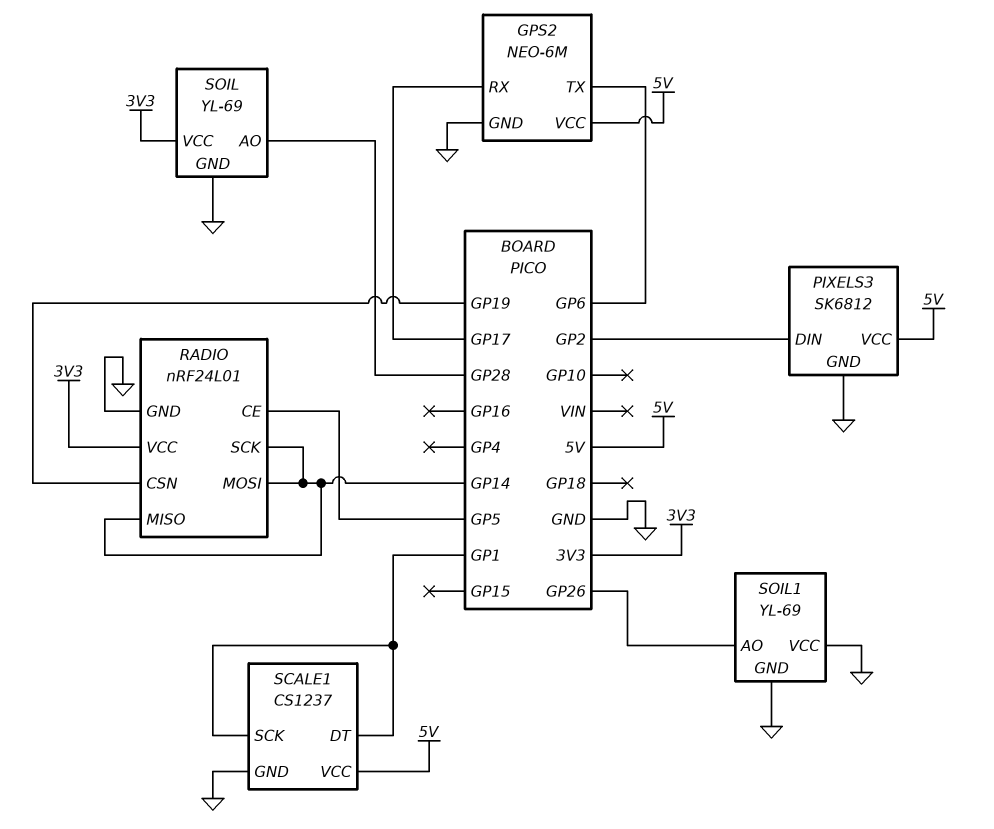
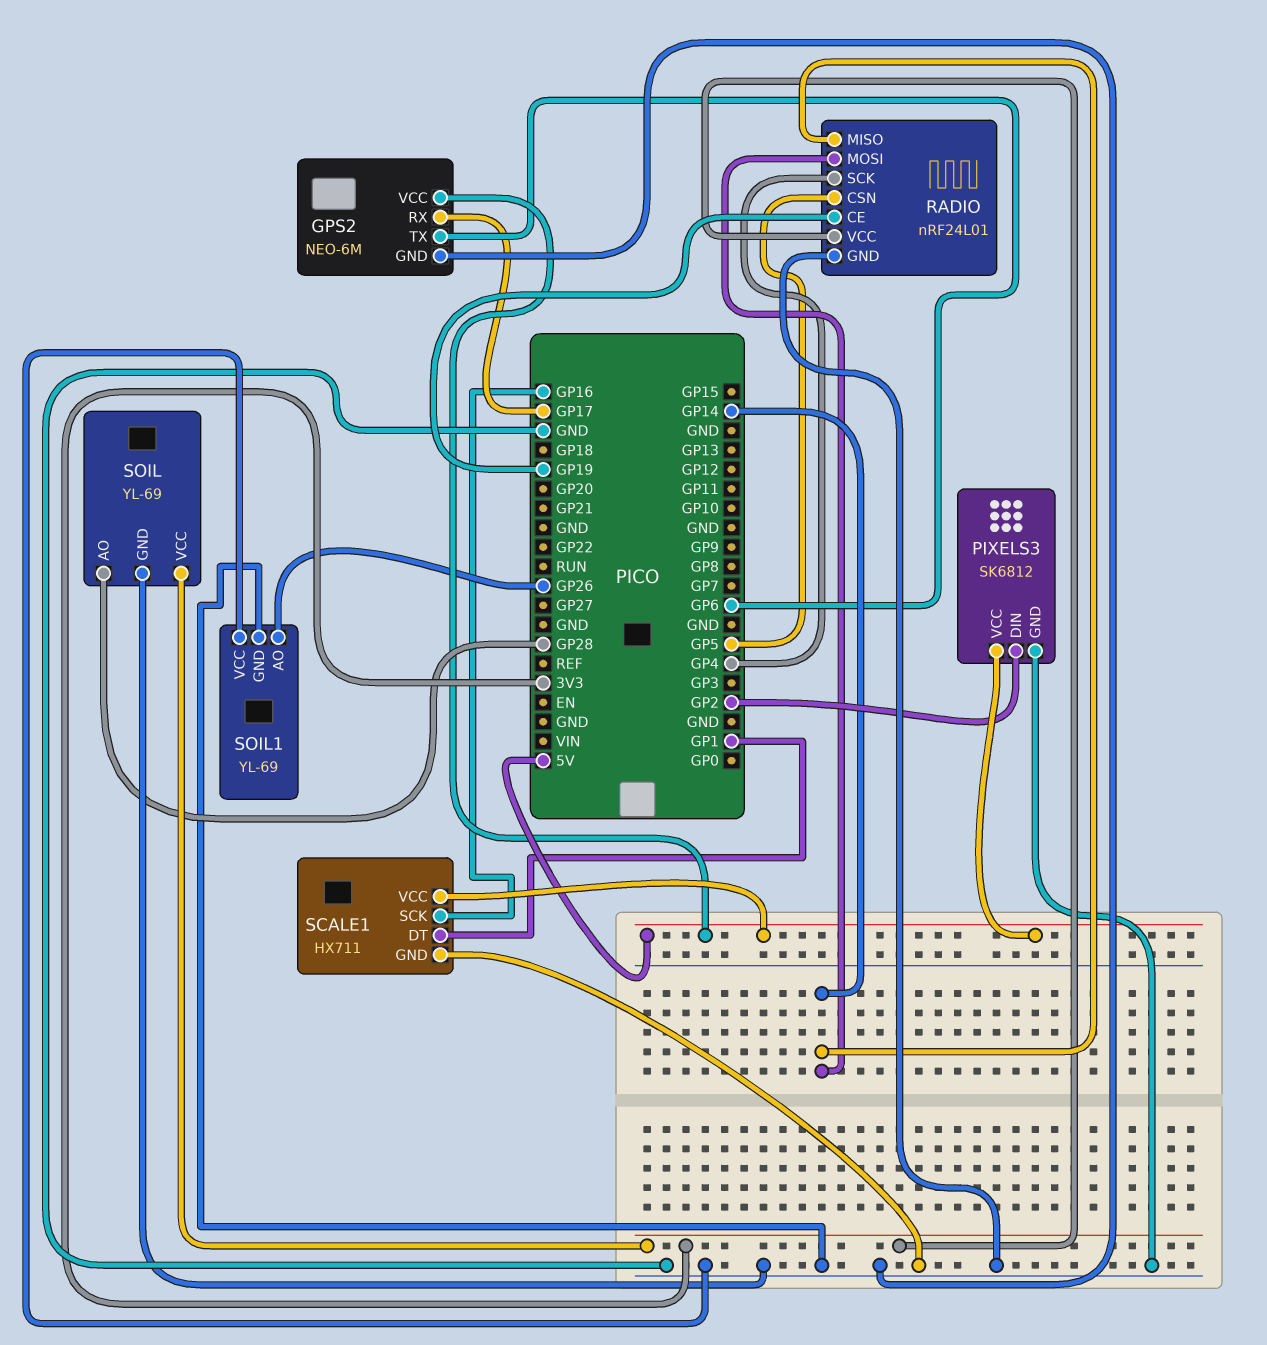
RADIO pin CE: GP5 -> GP19
RADIO pin CSN: GP19 -> GP5
RADIO pin SCK: GP14 -> GP4
SCALE1: CS1237 -> HX711
SCALE1 pin SCK: GP1 -> GP16

